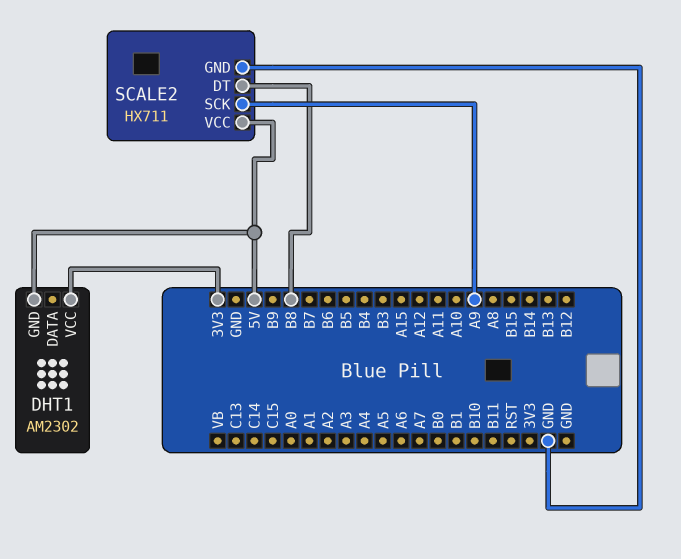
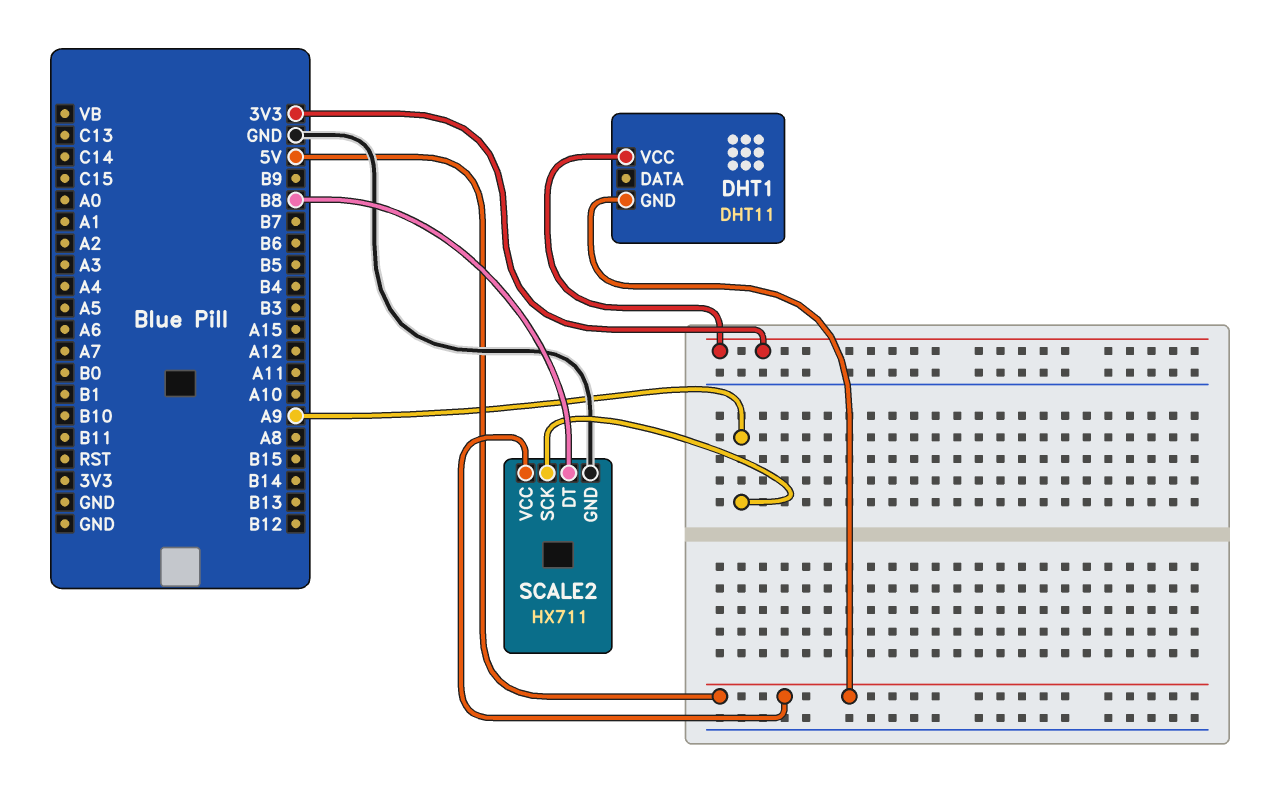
DHT1: AM2302 -> DHT11

